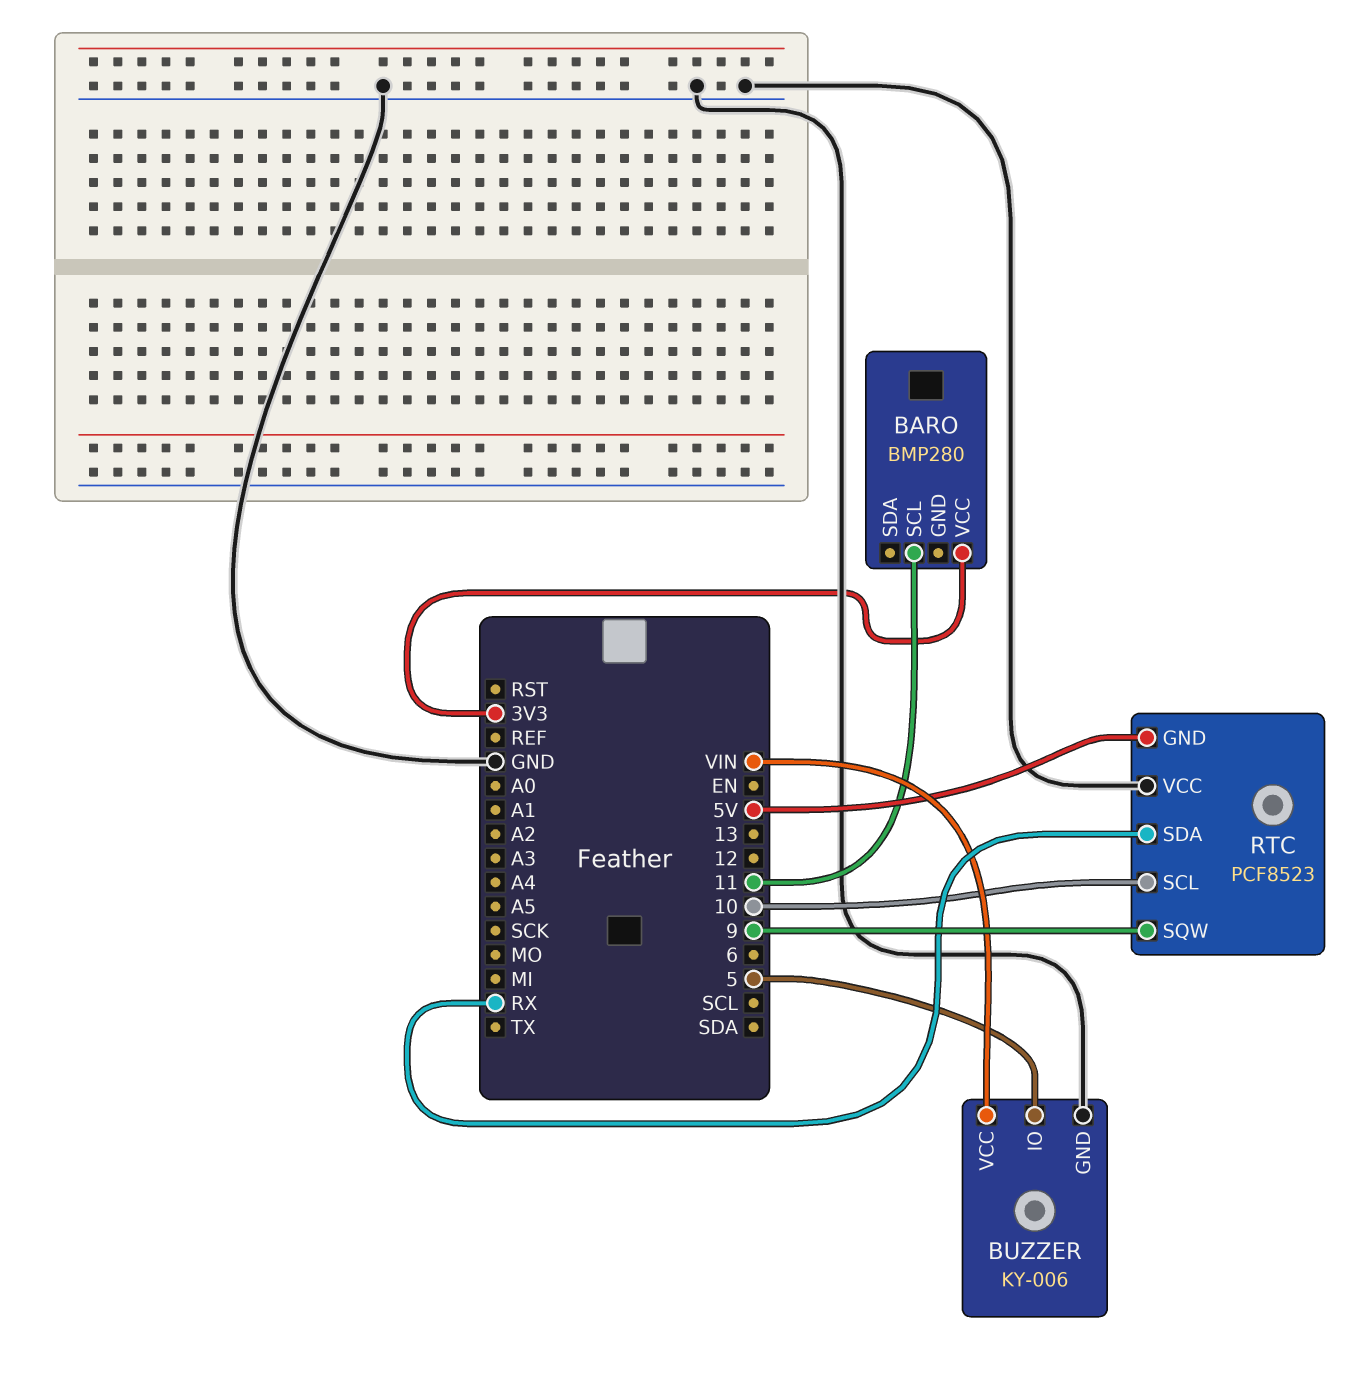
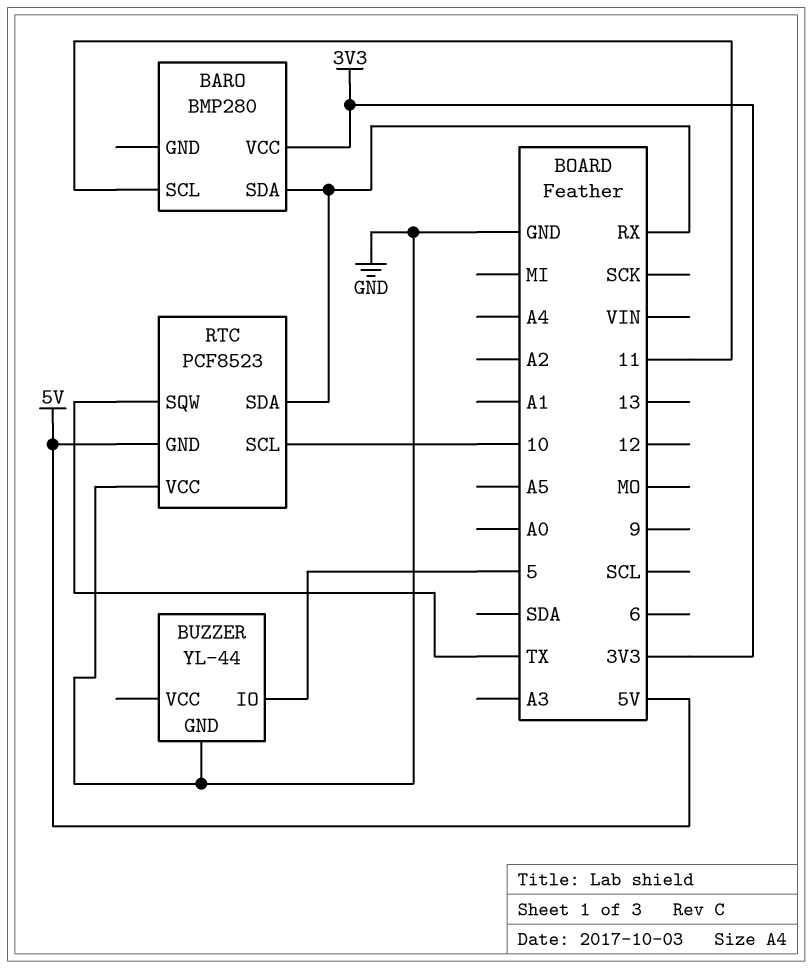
BARO pin SDA: none -> RX
BUZZER: KY-006 -> YL-44
BUZZER pin VCC: VIN -> none
RTC pin SQW: 9 -> TX

